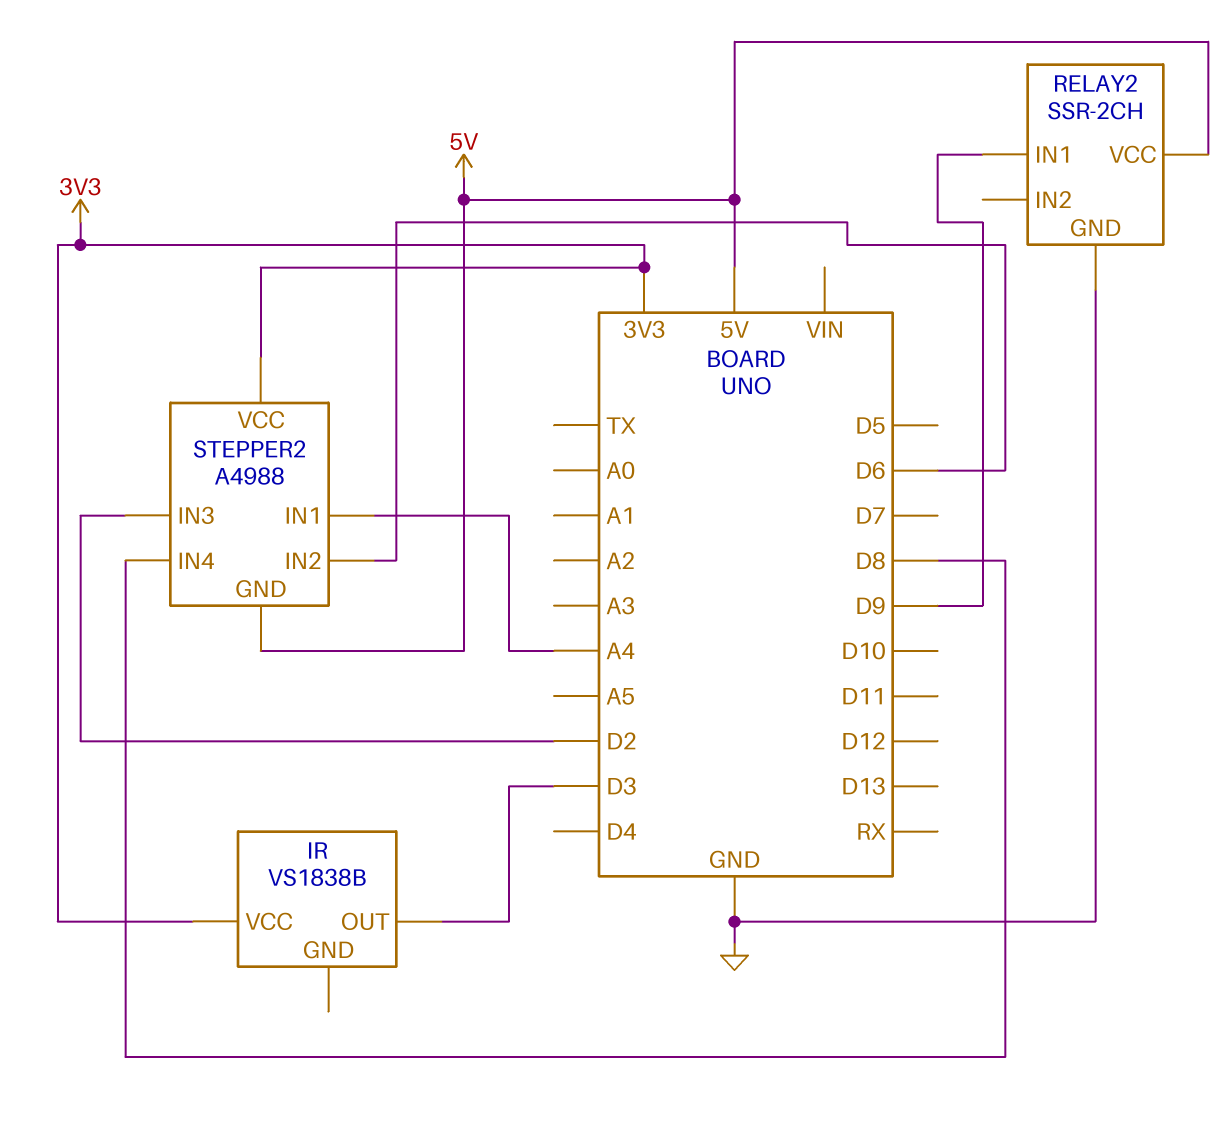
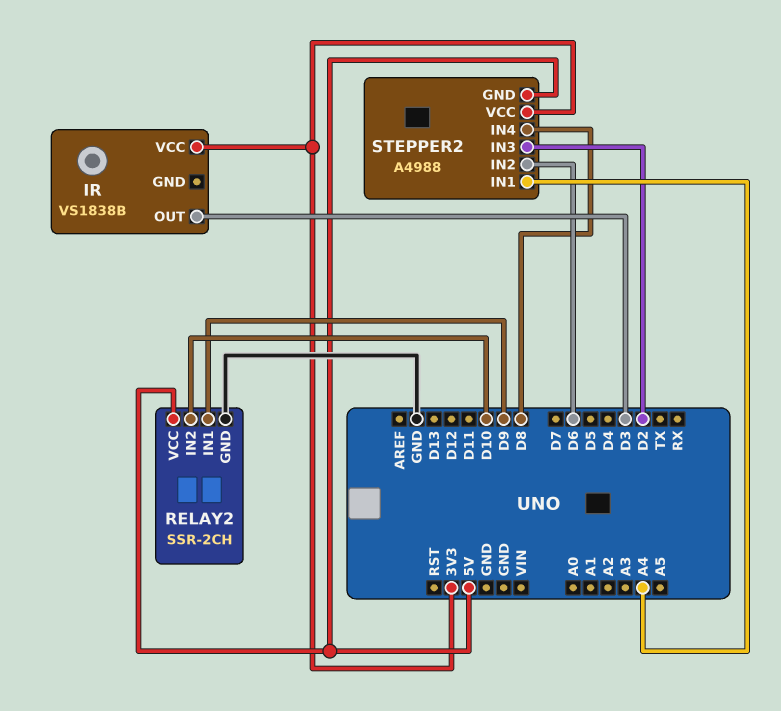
RELAY2 pin IN2: none -> D10

